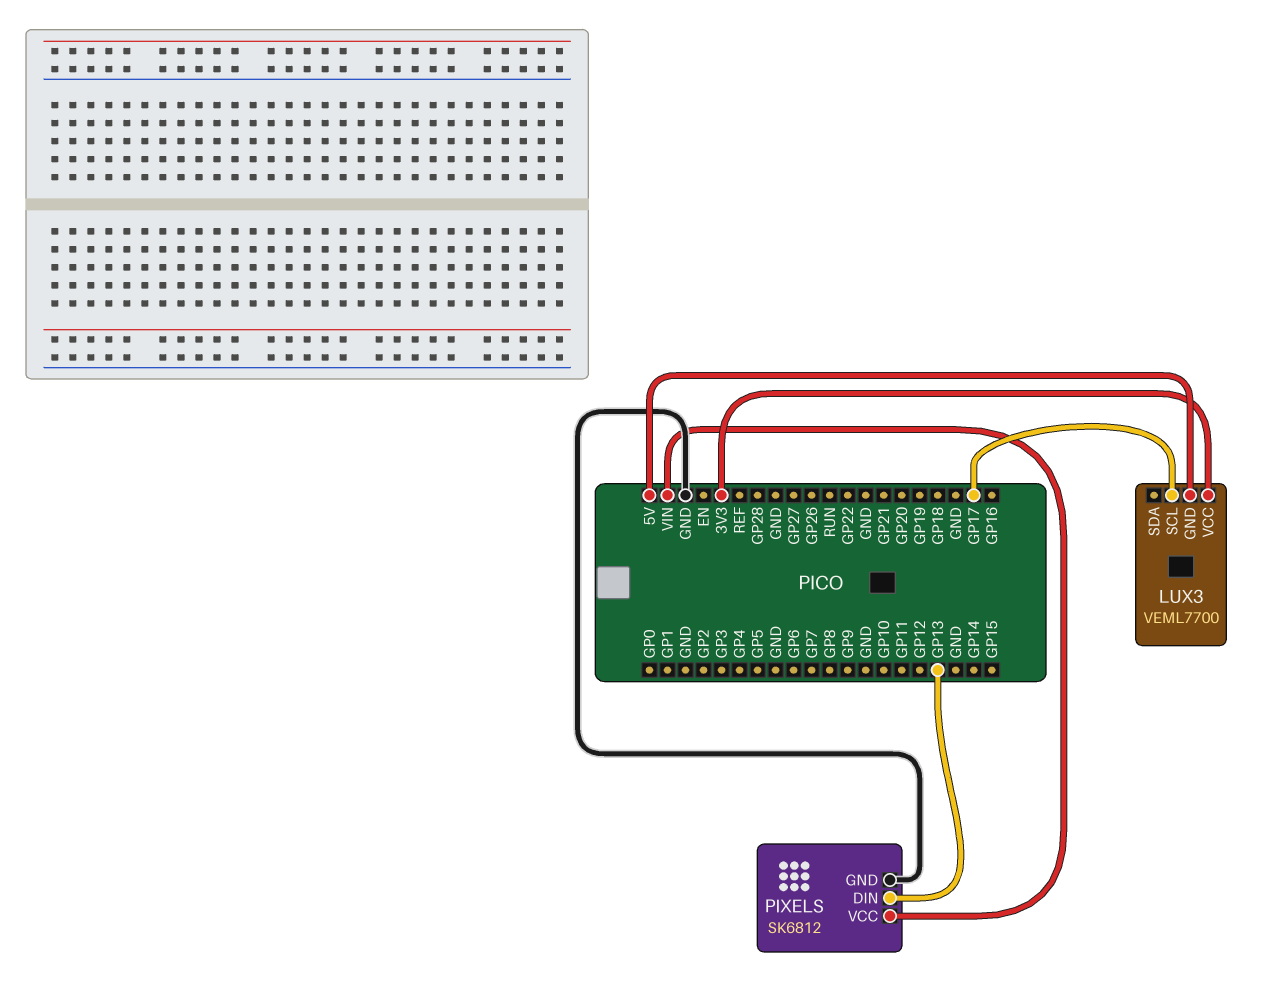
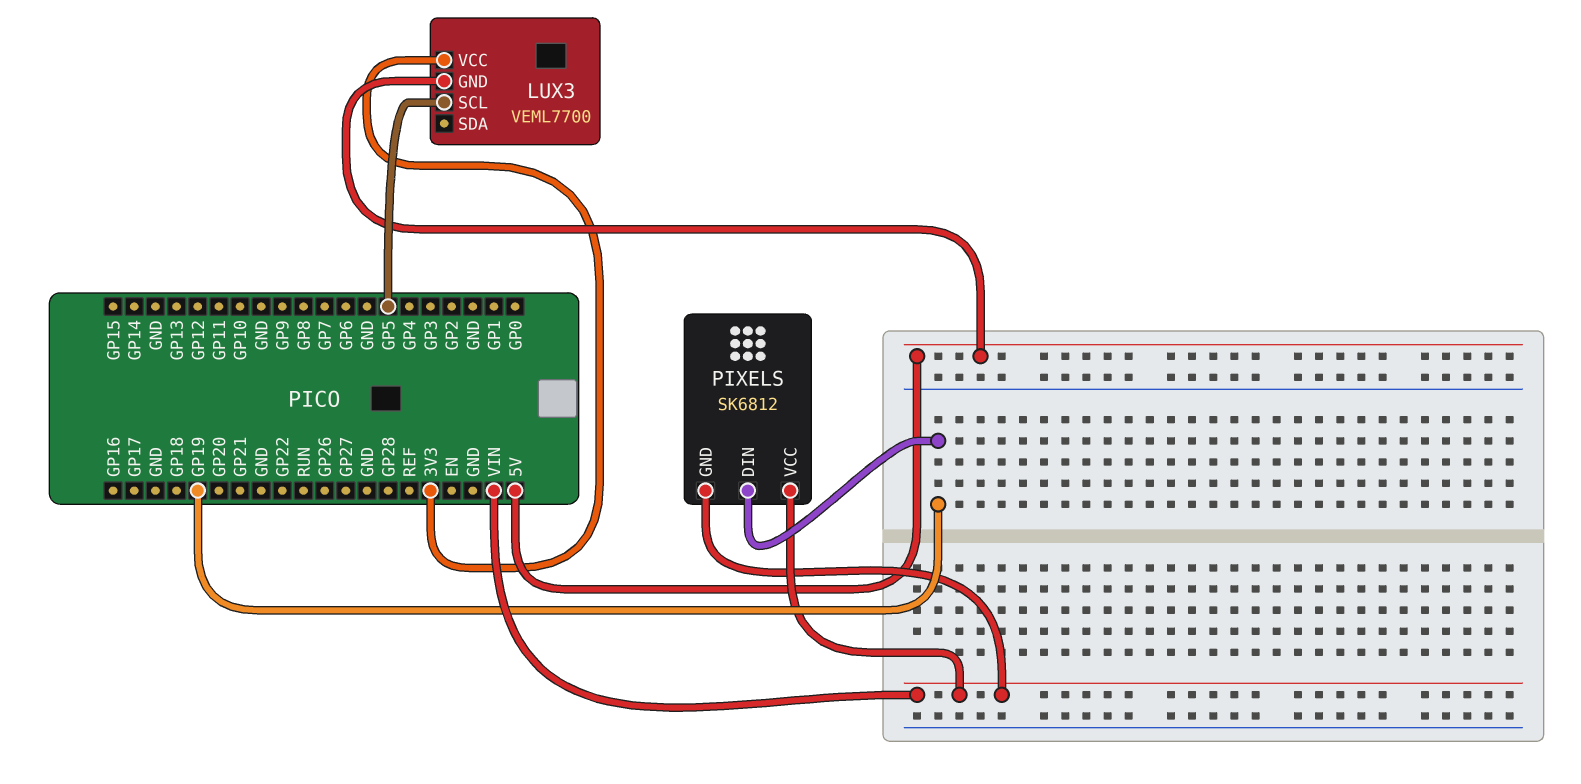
LUX3 pin SCL: GP17 -> GP5
PIXELS pin DIN: GP13 -> GP19
PIXELS pin GND: GND -> VIN

